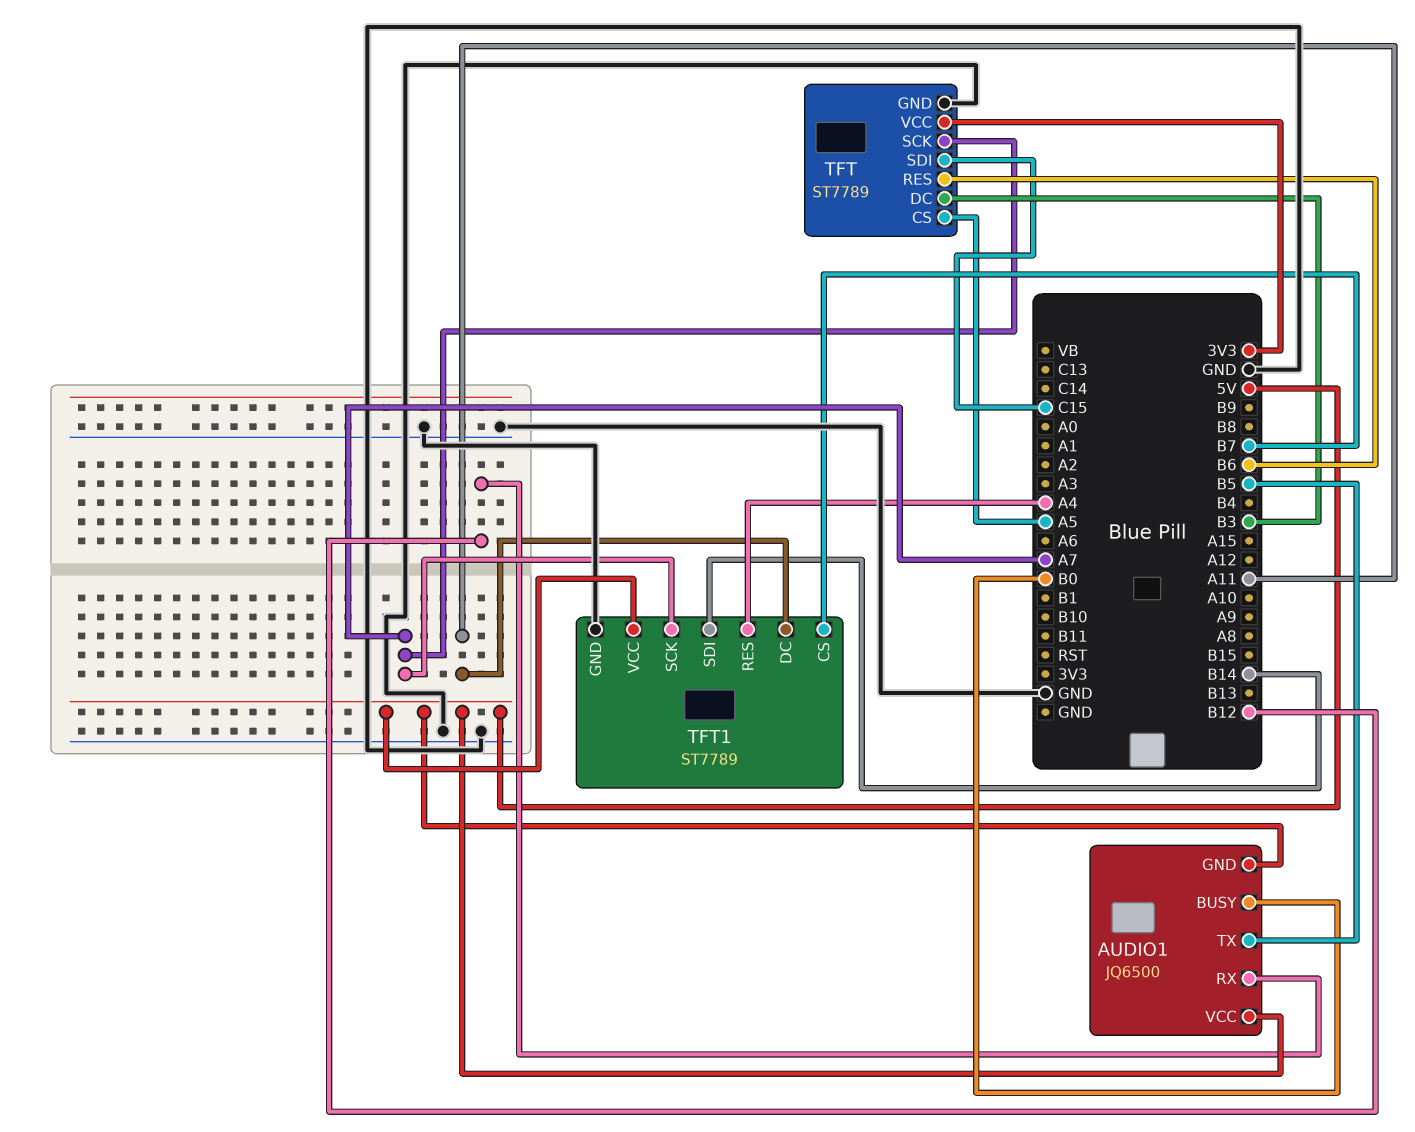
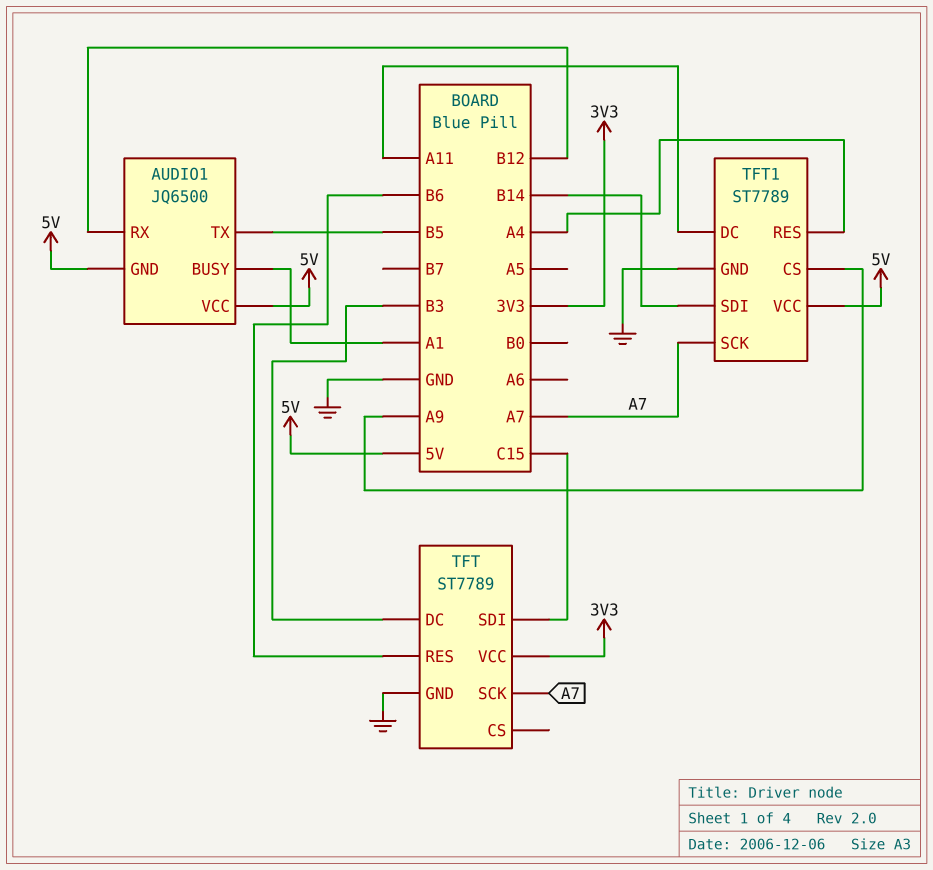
AUDIO1 pin BUSY: B0 -> A1
TFT pin CS: A5 -> none
TFT1 pin CS: B7 -> A9

